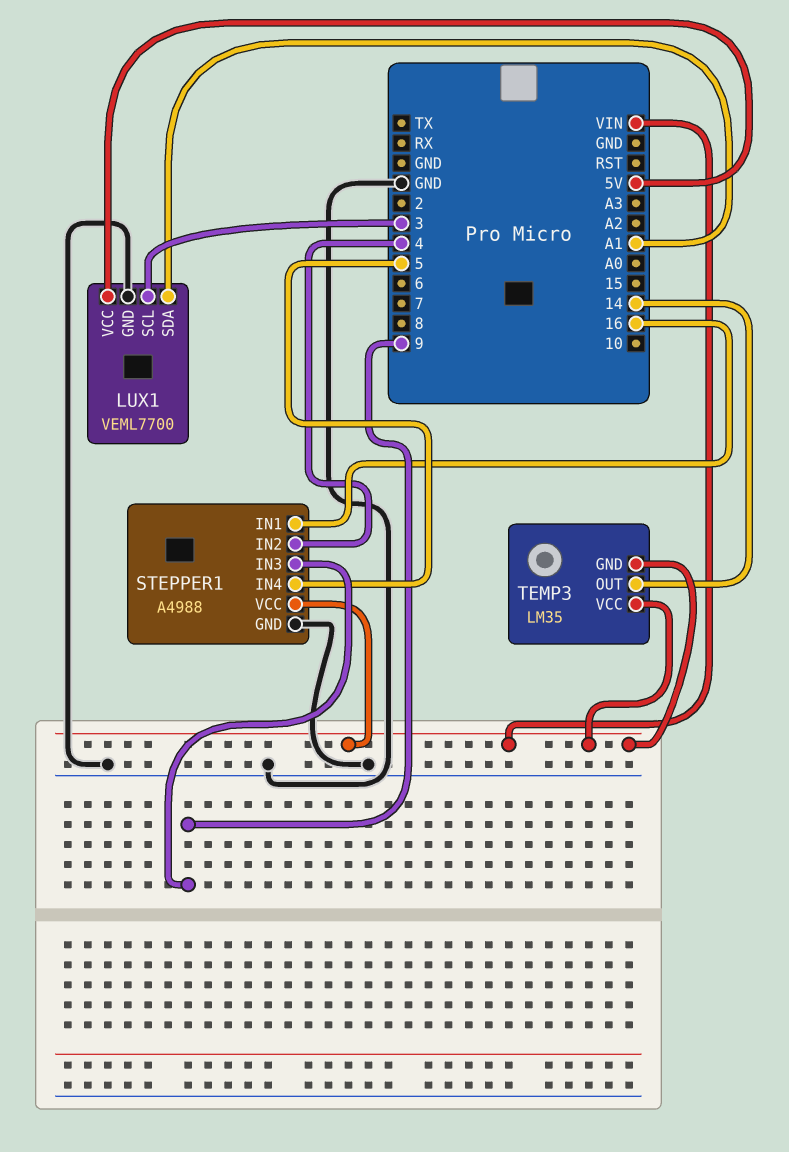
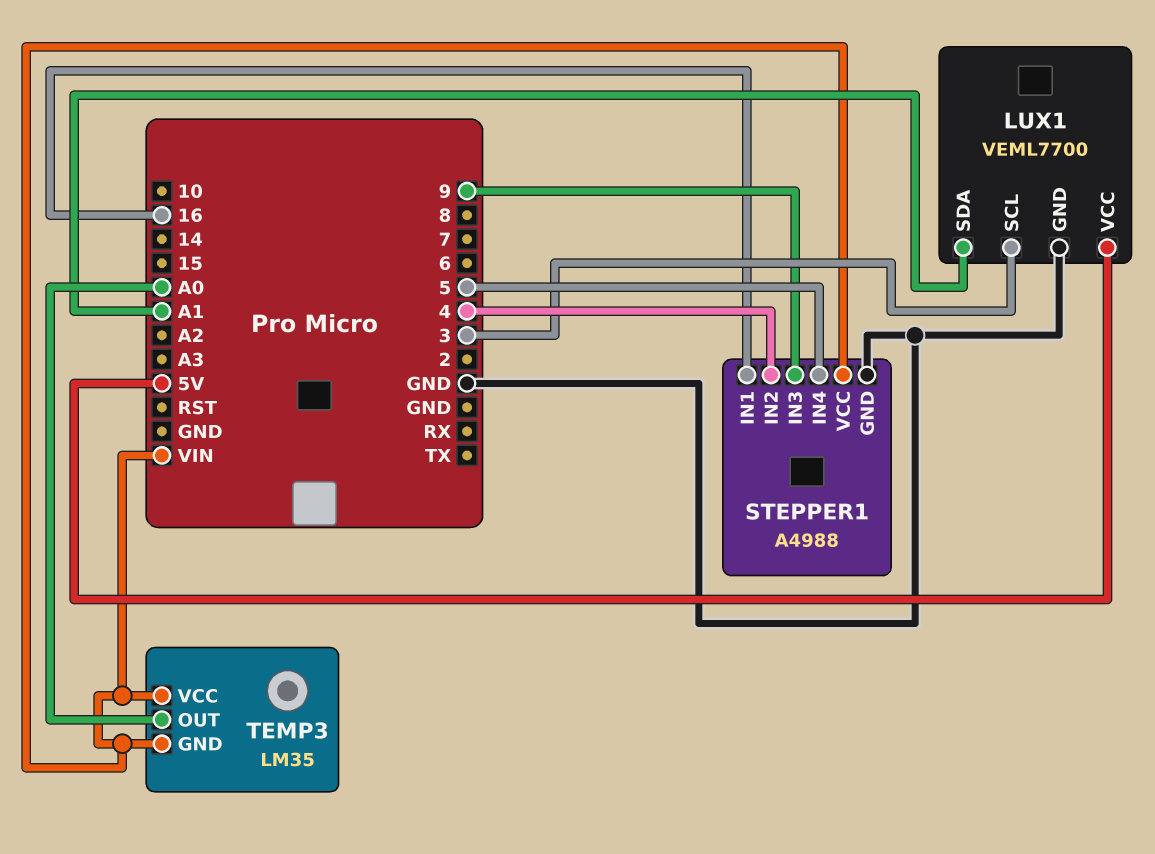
TEMP3 pin OUT: 14 -> A0

